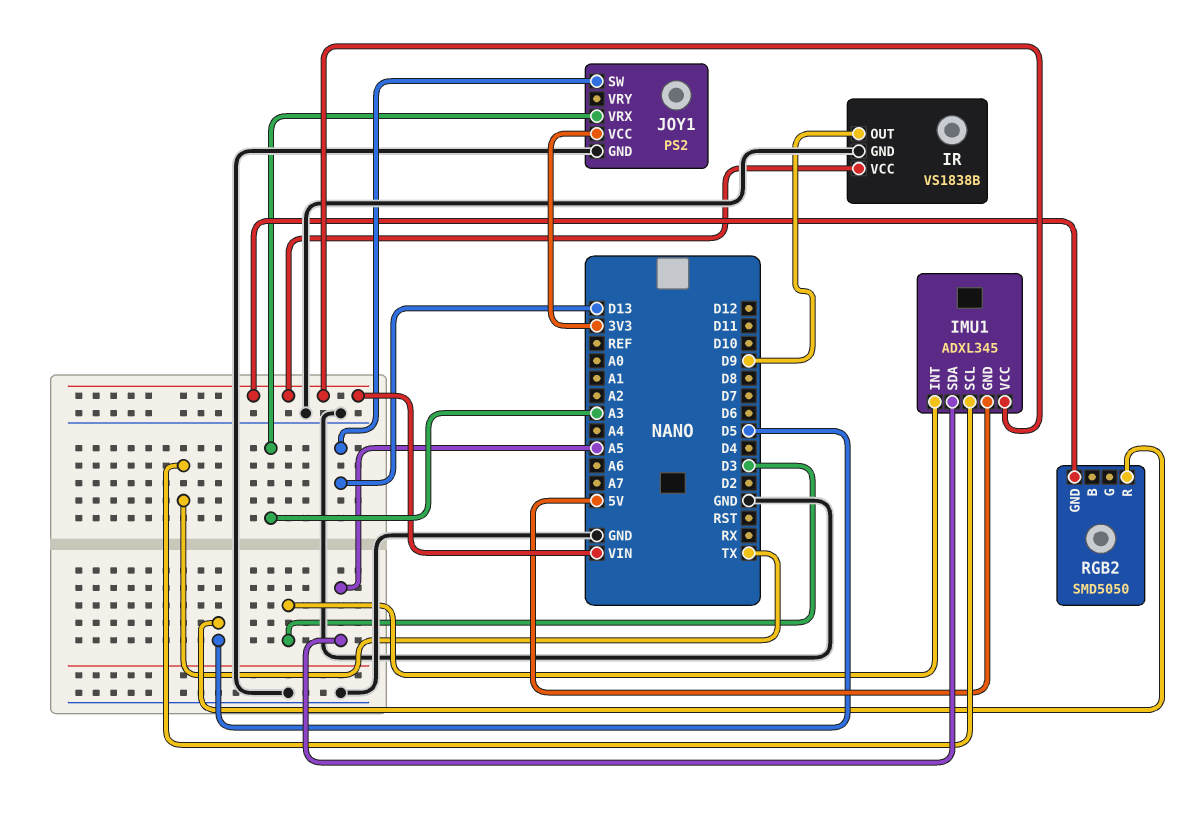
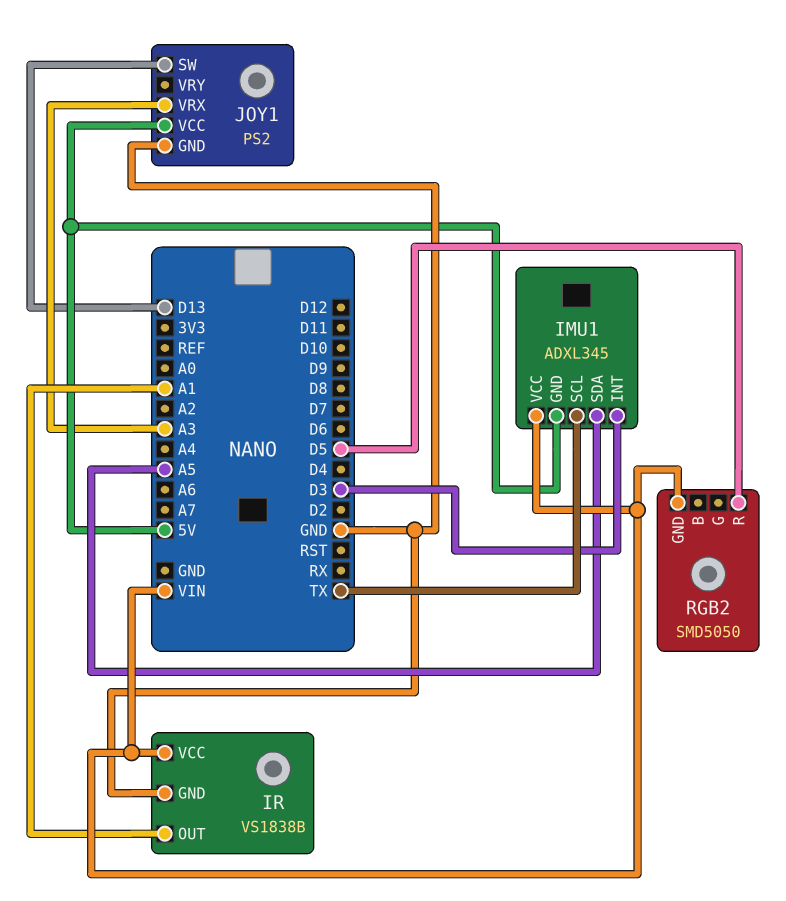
IR pin OUT: D9 -> A1
JOY1 pin VCC: 3V3 -> 5V

